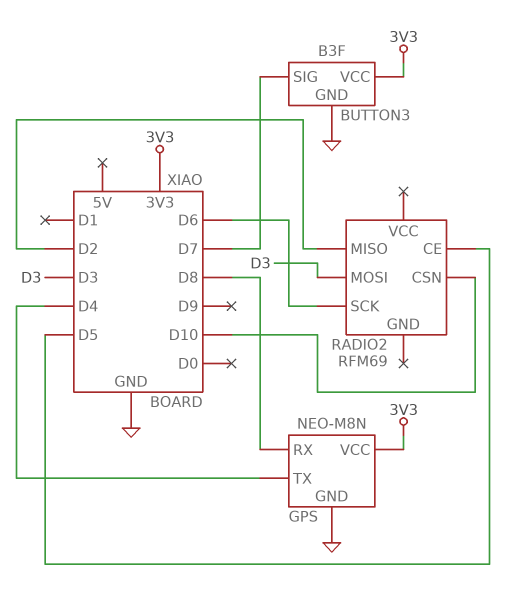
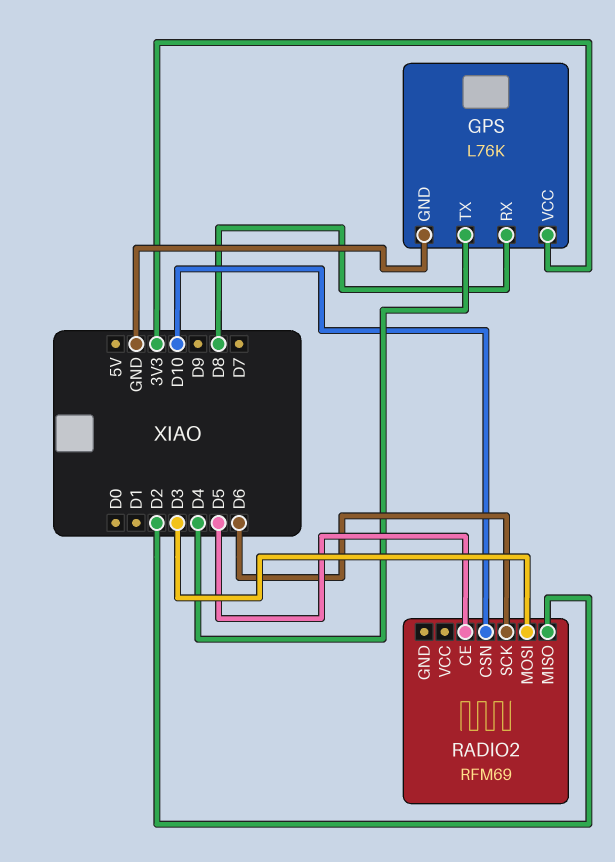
BUTTON3: B3F -> none
BUTTON3 pin GND: GND -> none
BUTTON3 pin SIG: D7 -> none
BUTTON3 pin VCC: 3V3 -> none
GPS: NEO-M8N -> L76K

